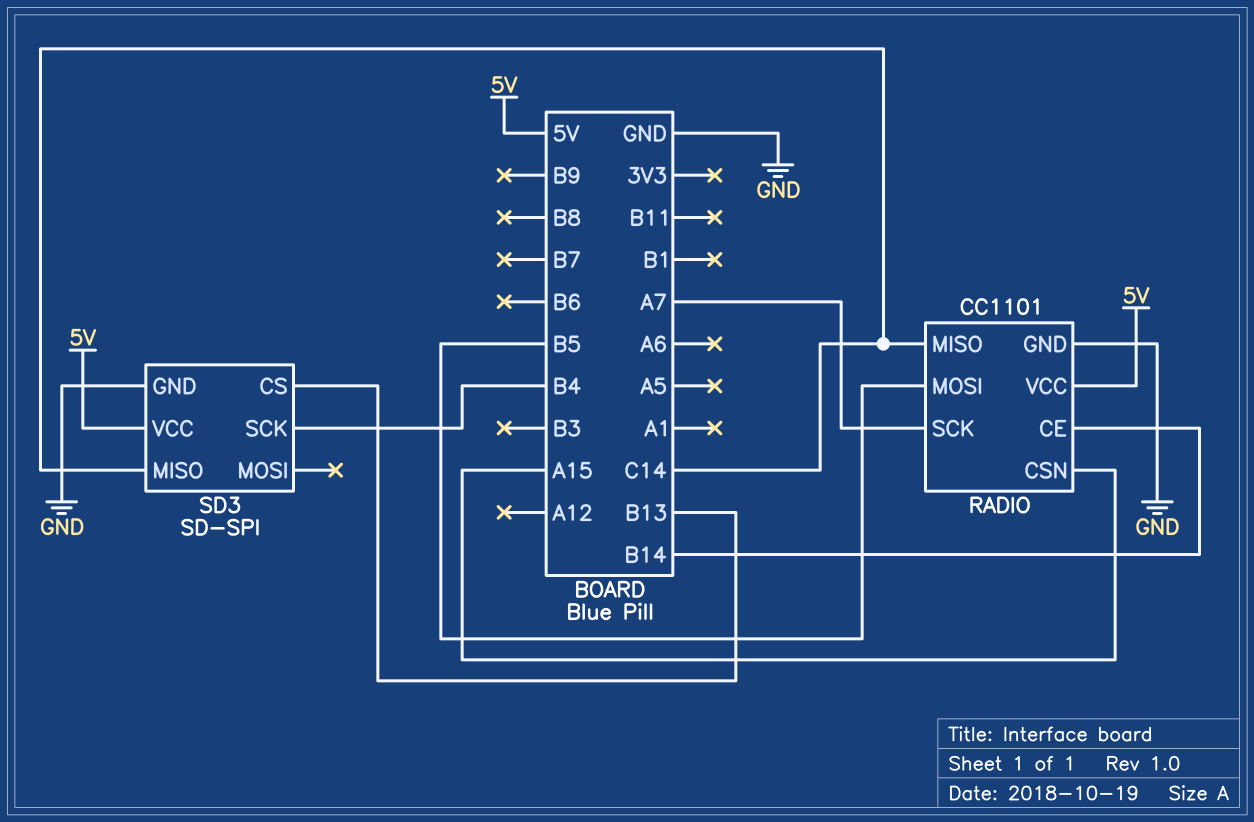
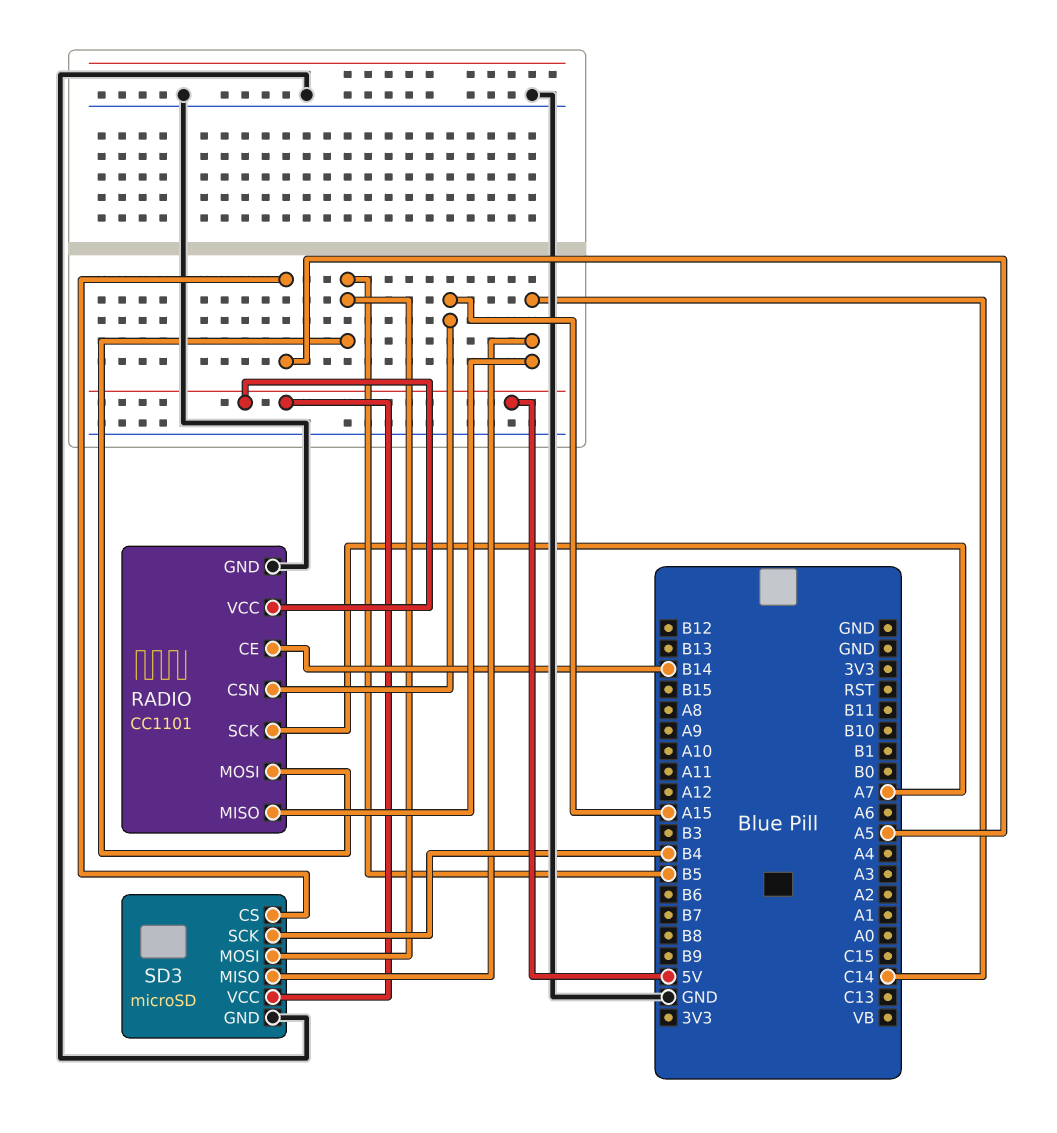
SD3: SD-SPI -> microSD
SD3 pin CS: B13 -> A5
SD3 pin MOSI: none -> B5

